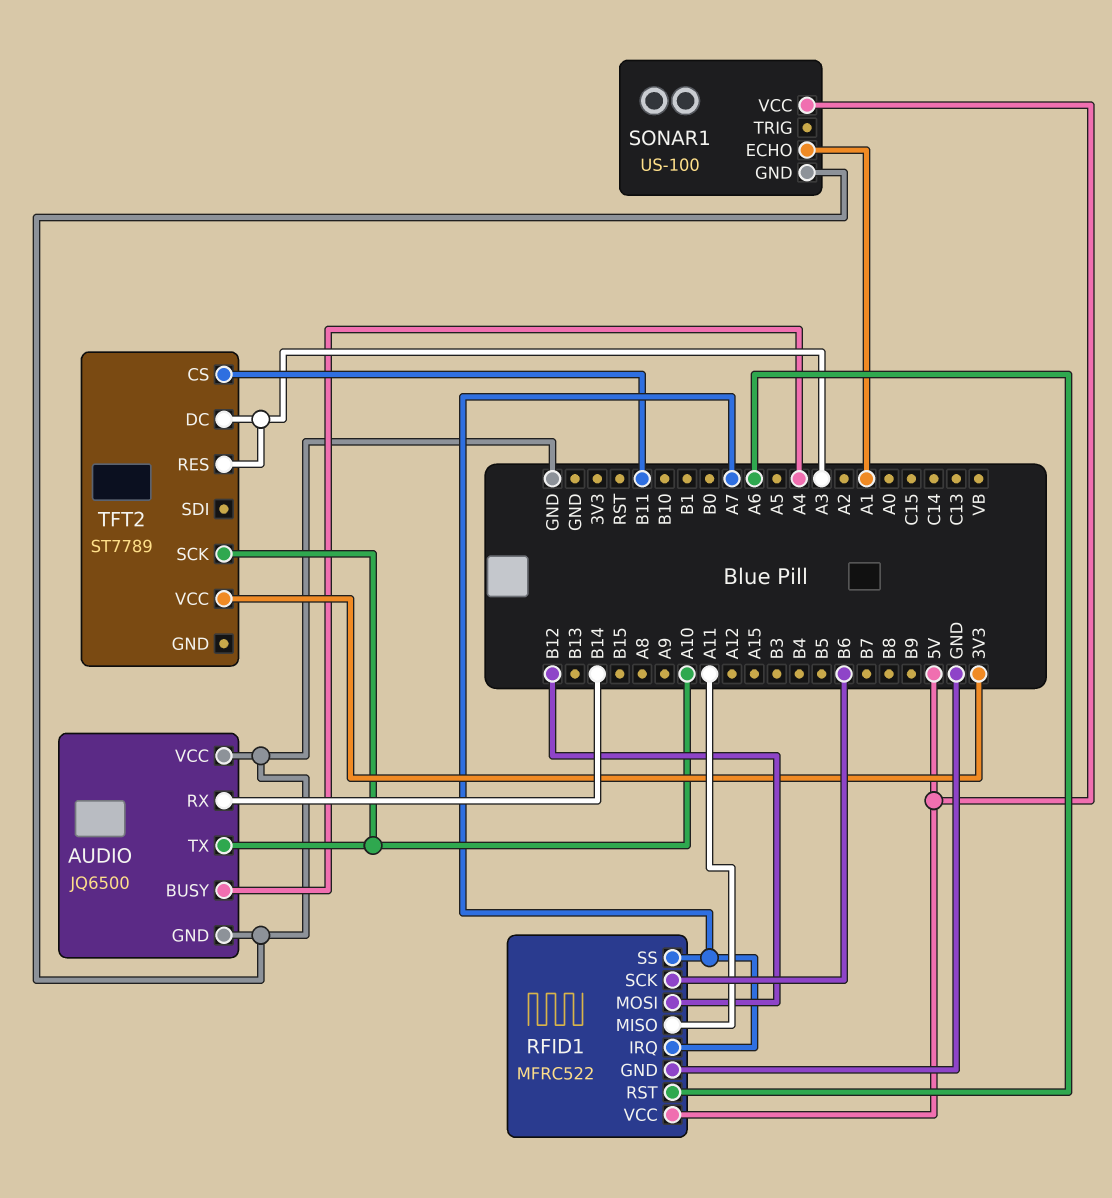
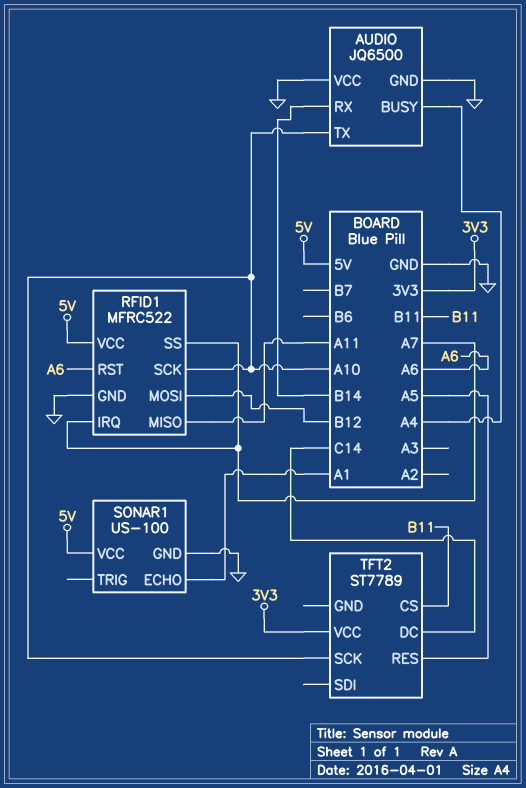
RFID1 pin SCK: B6 -> A10
TFT2 pin DC: A3 -> C14
TFT2 pin RES: A3 -> A5

